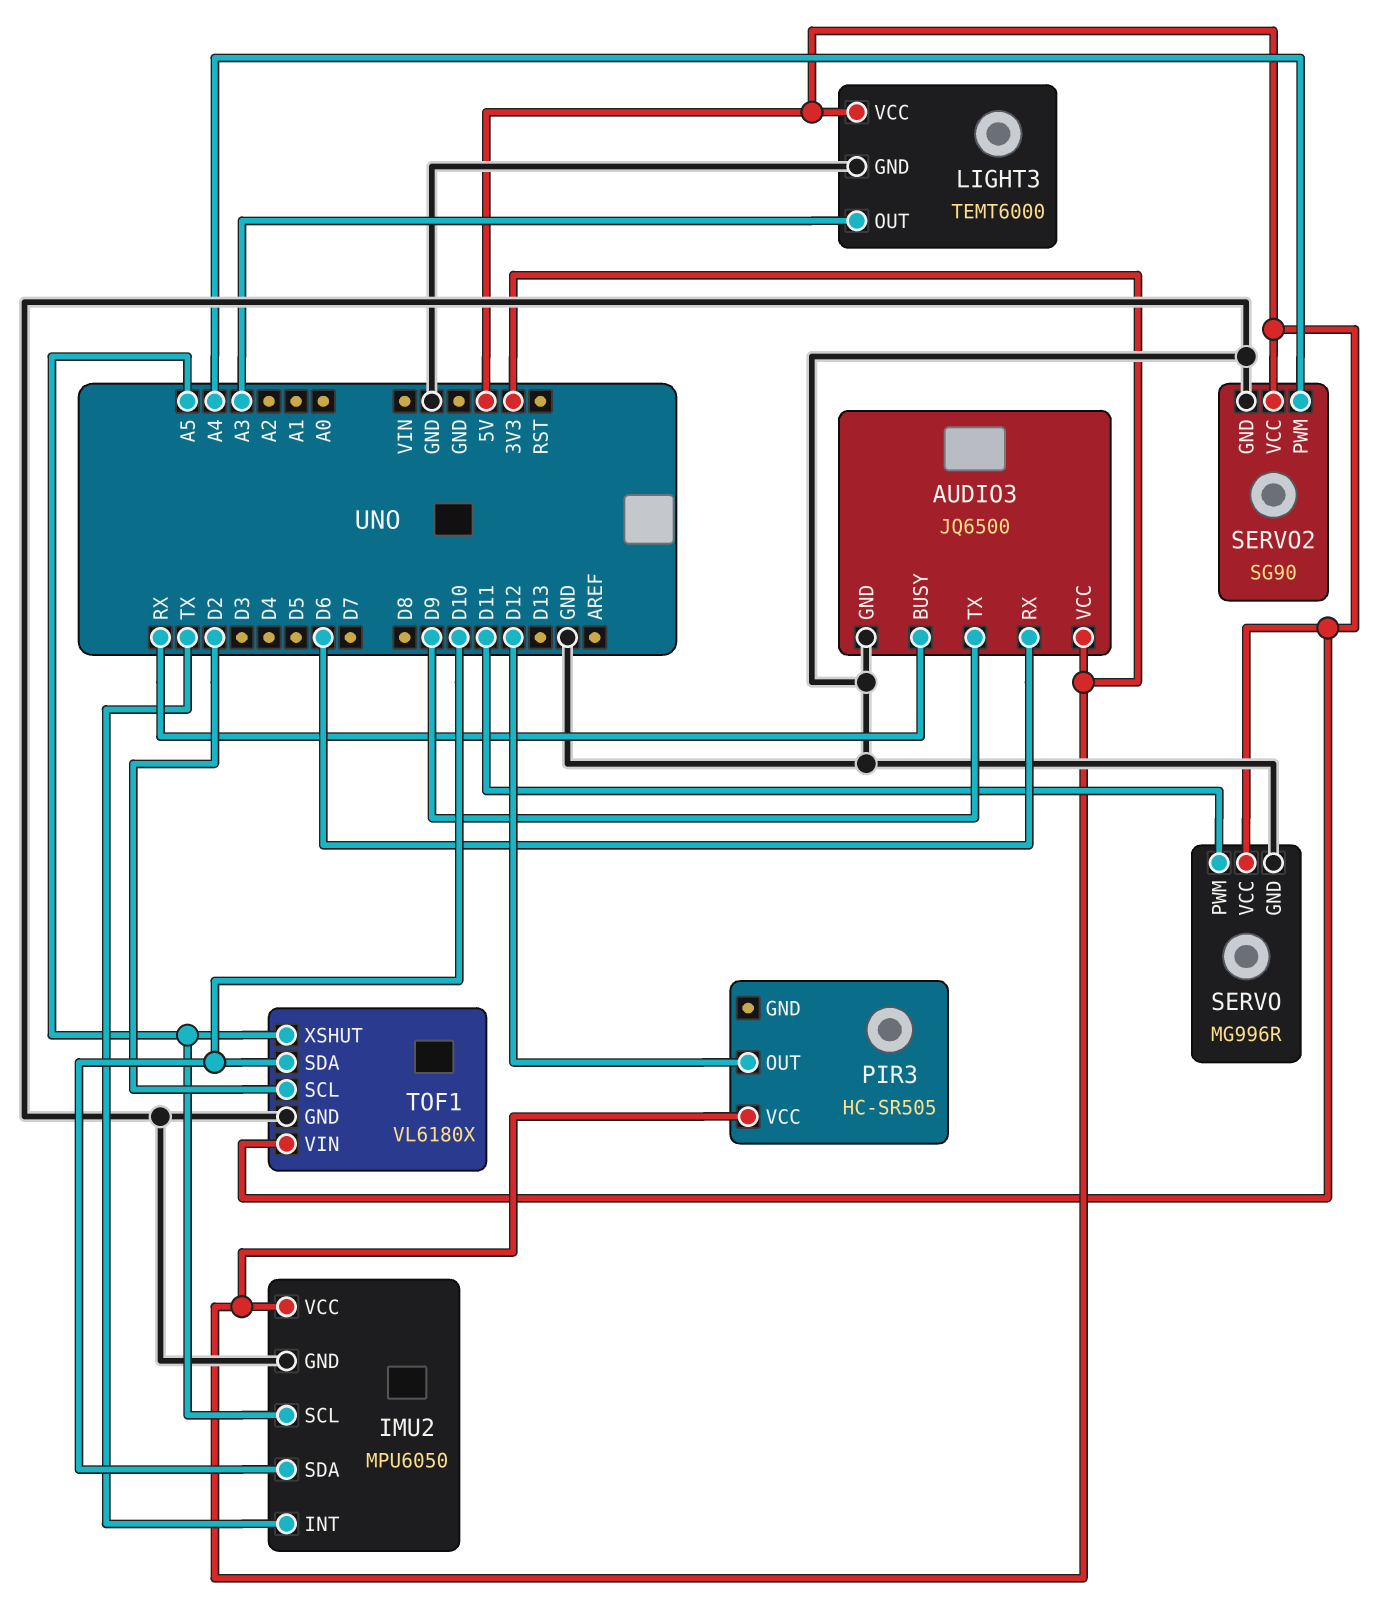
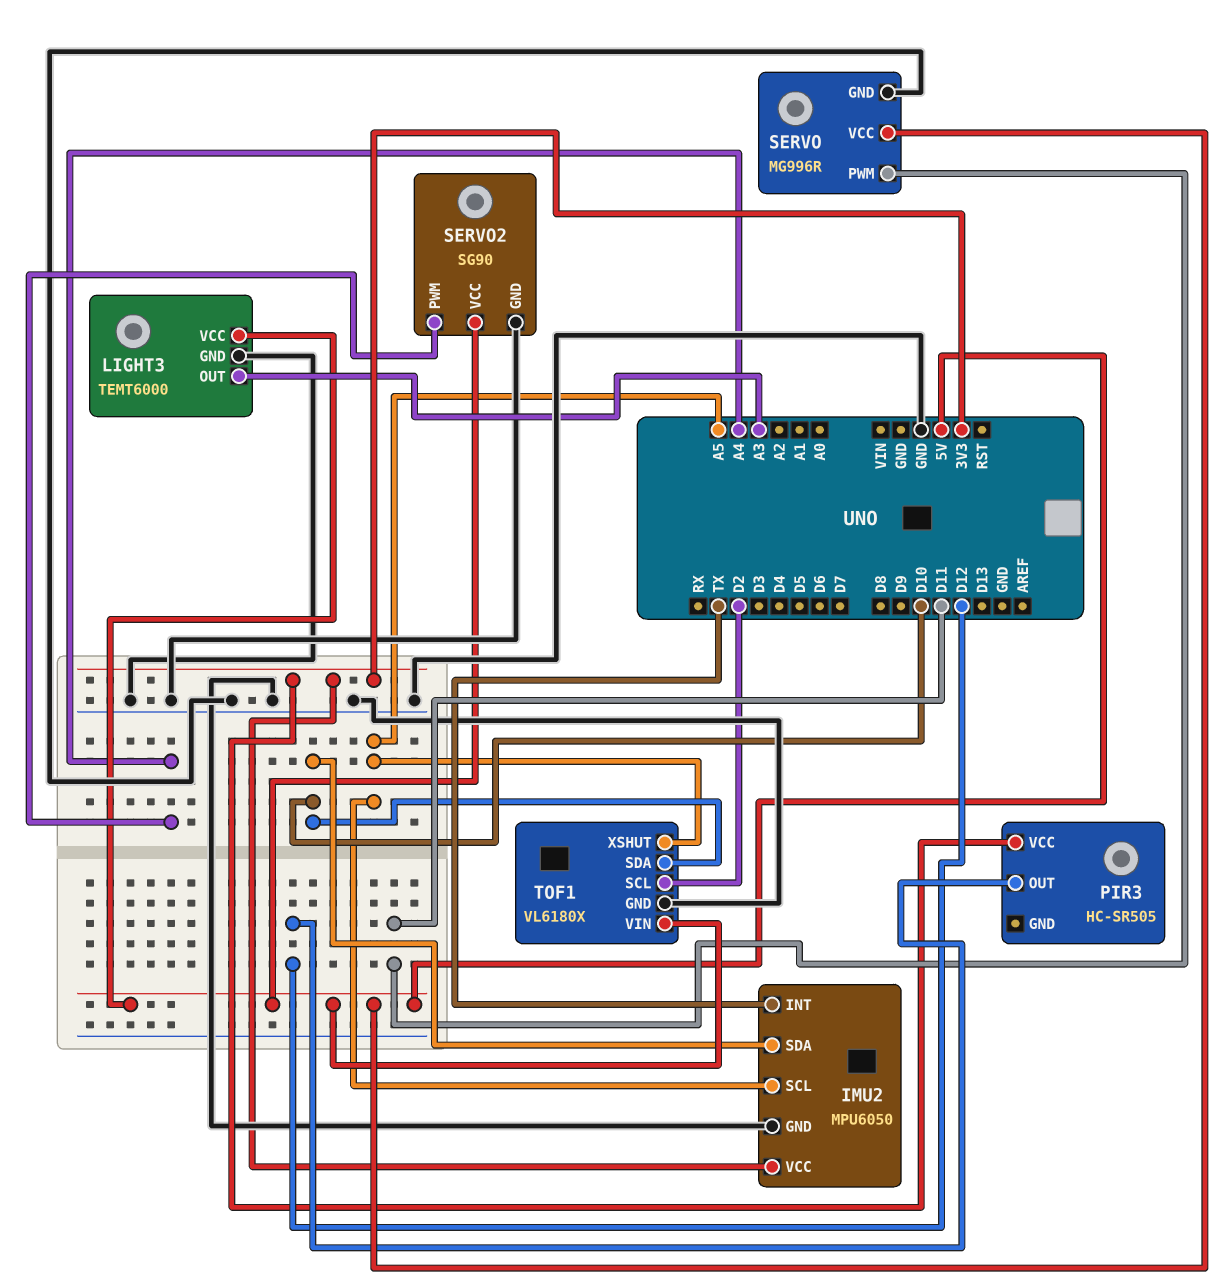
AUDIO3: JQ6500 -> none
AUDIO3 pin BUSY: RX -> none
AUDIO3 pin GND: GND -> none
AUDIO3 pin RX: D6 -> none
AUDIO3 pin TX: D9 -> none
AUDIO3 pin VCC: 3V3 -> none

